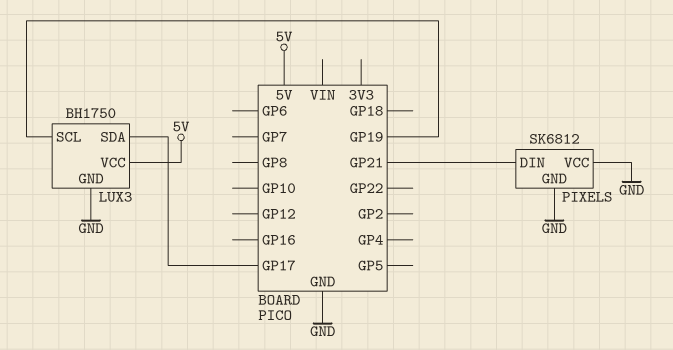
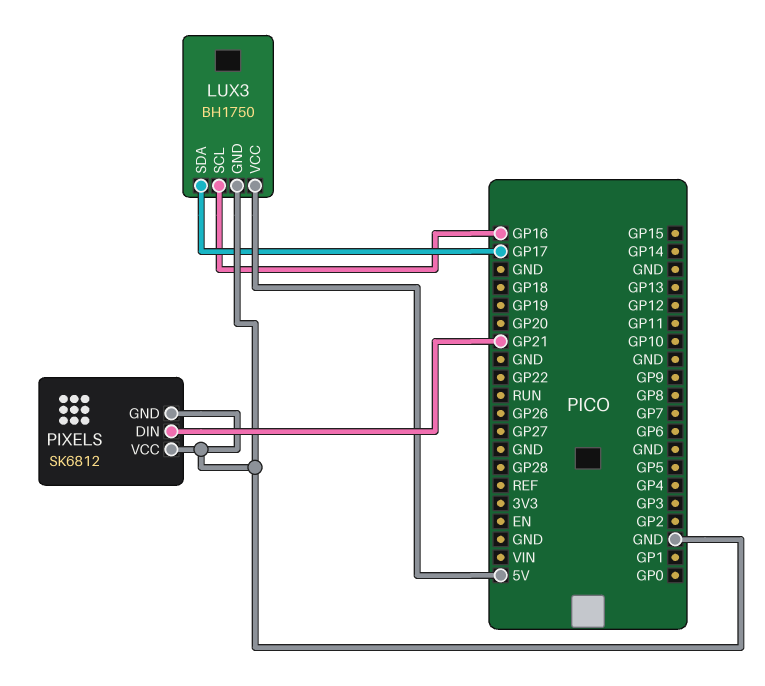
LUX3 pin SCL: GP19 -> GP16

